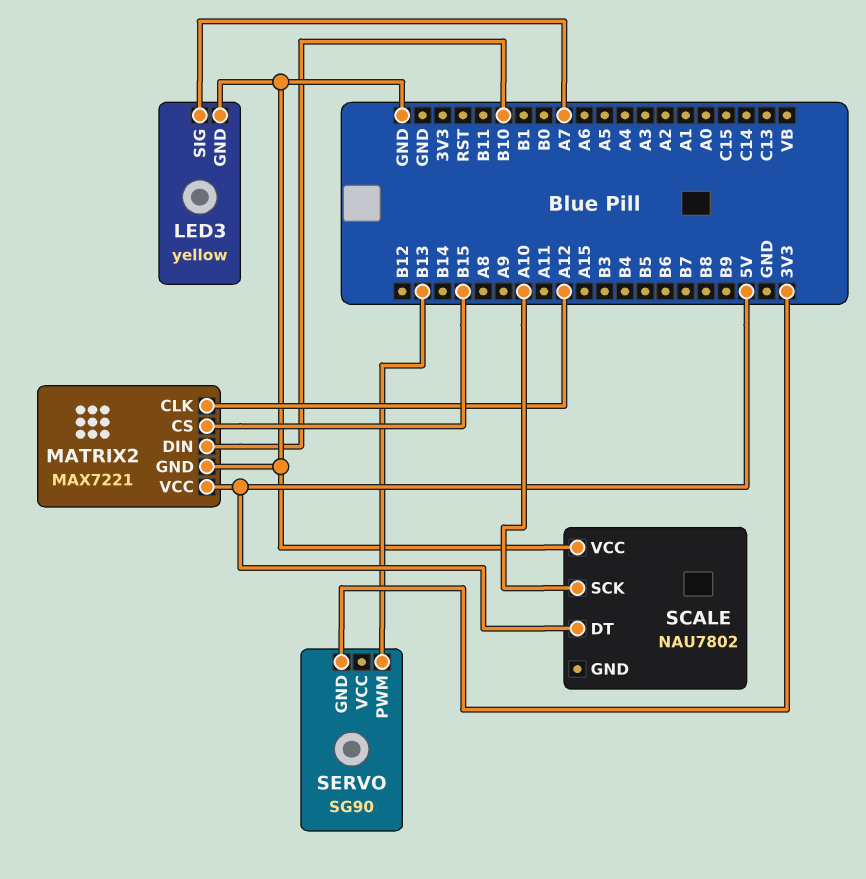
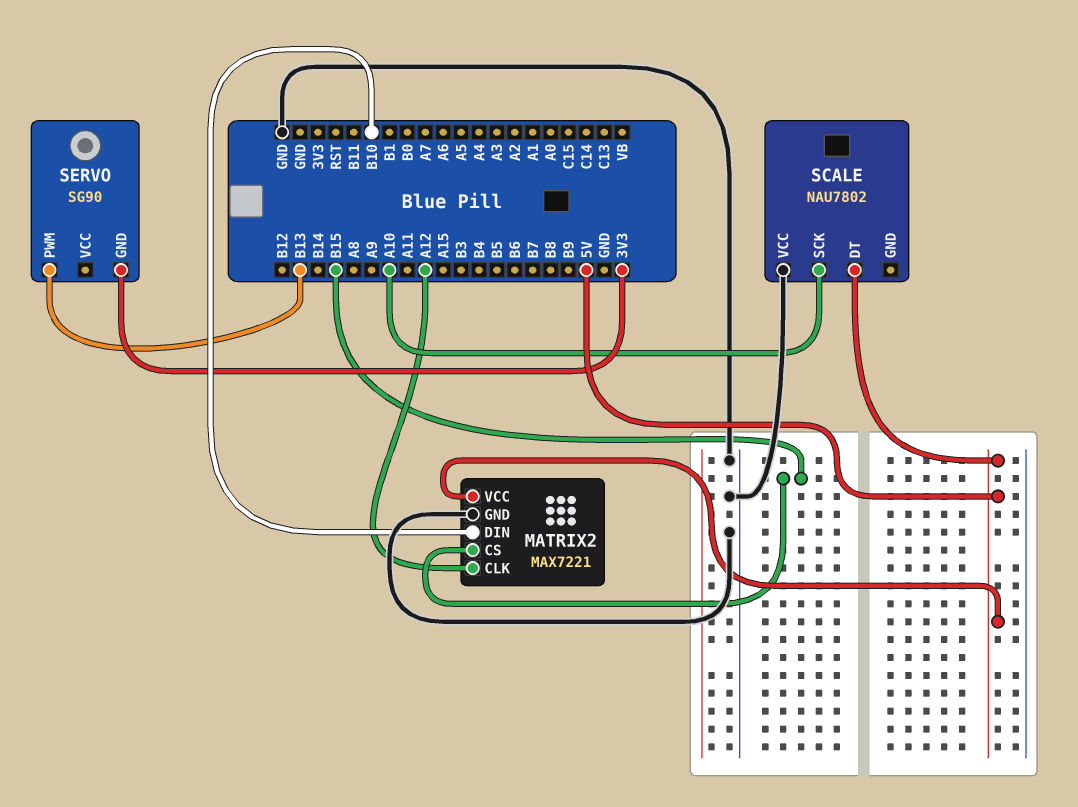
LED3: yellow -> none
LED3 pin GND: GND -> none
LED3 pin SIG: A7 -> none

